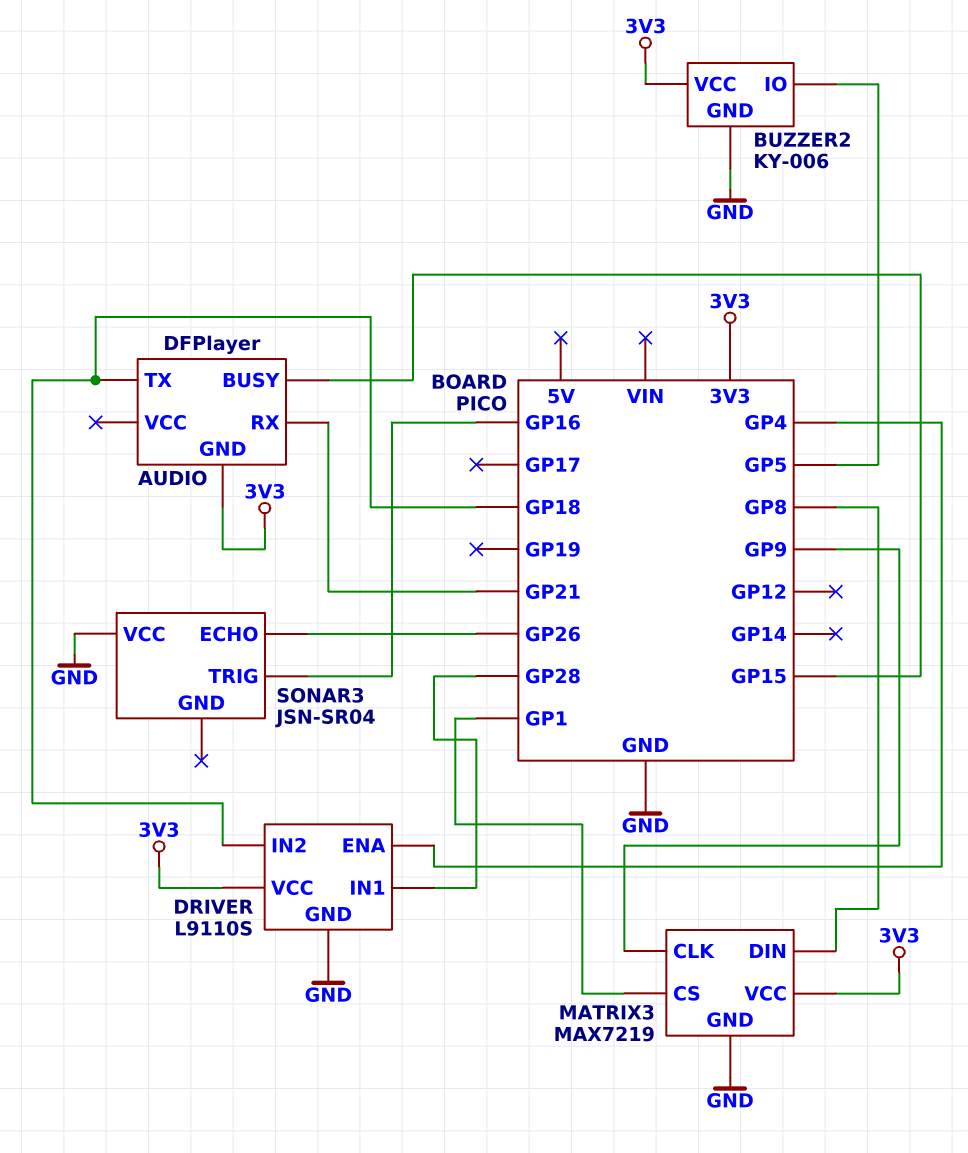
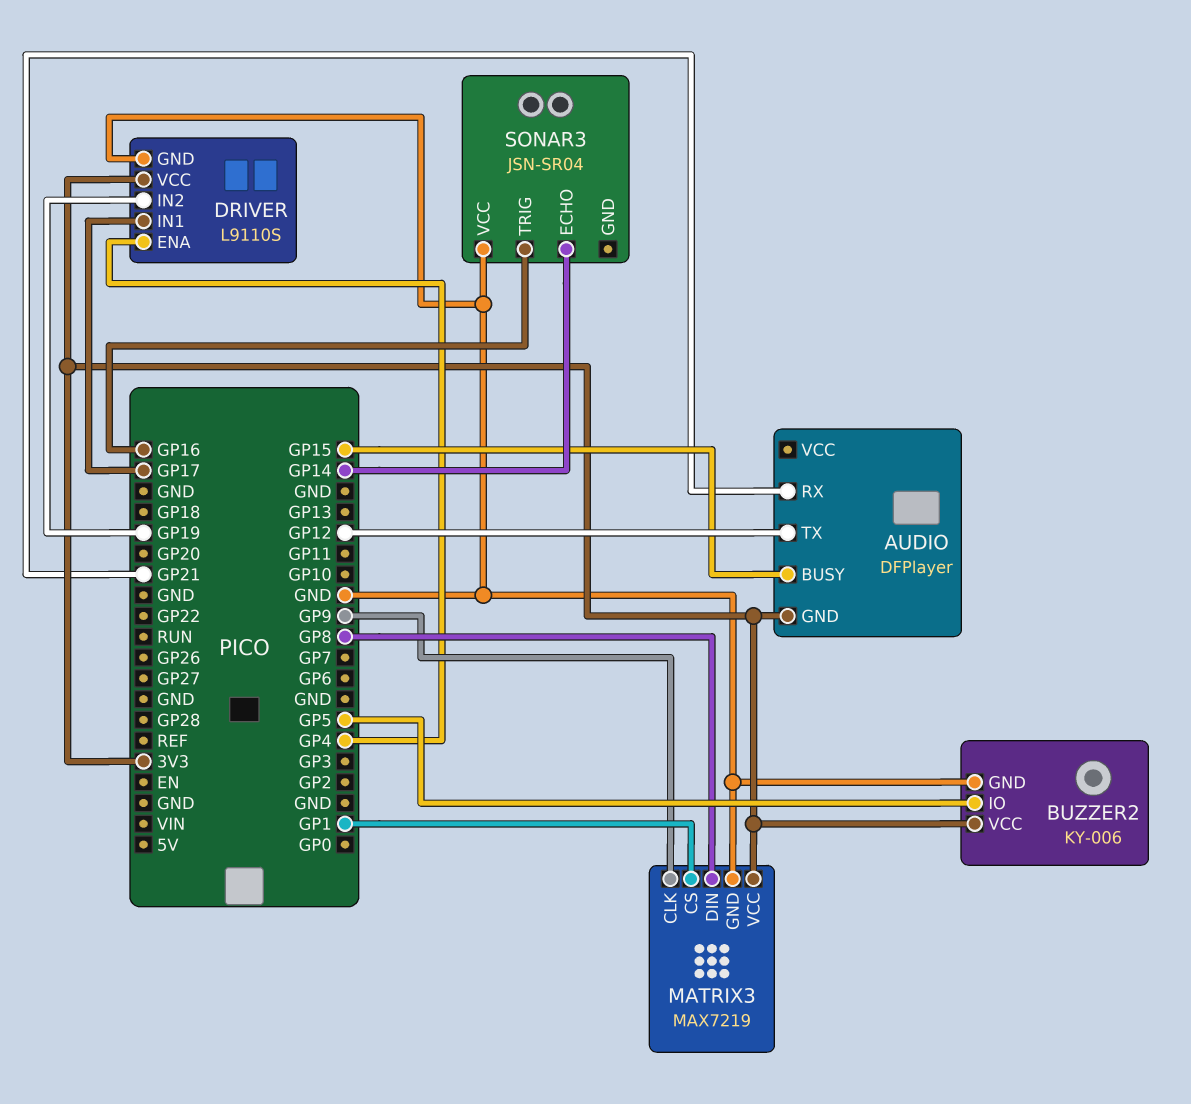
AUDIO pin TX: GP18 -> GP12
DRIVER pin IN1: GP28 -> GP17
DRIVER pin IN2: GP18 -> GP19
SONAR3 pin ECHO: GP26 -> GP14

